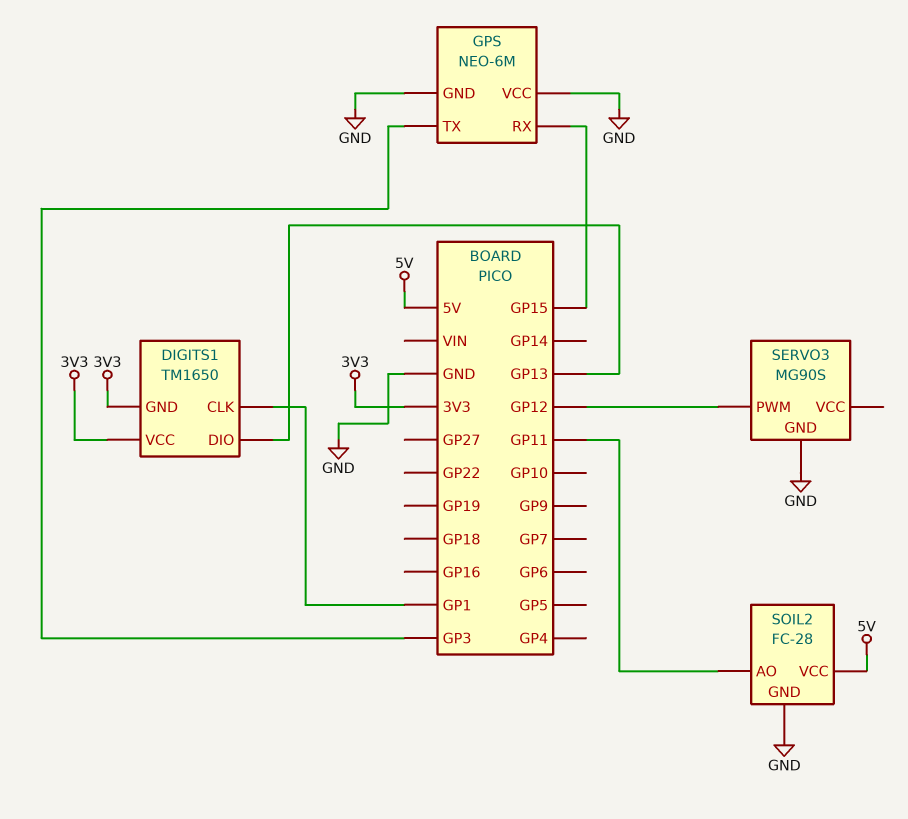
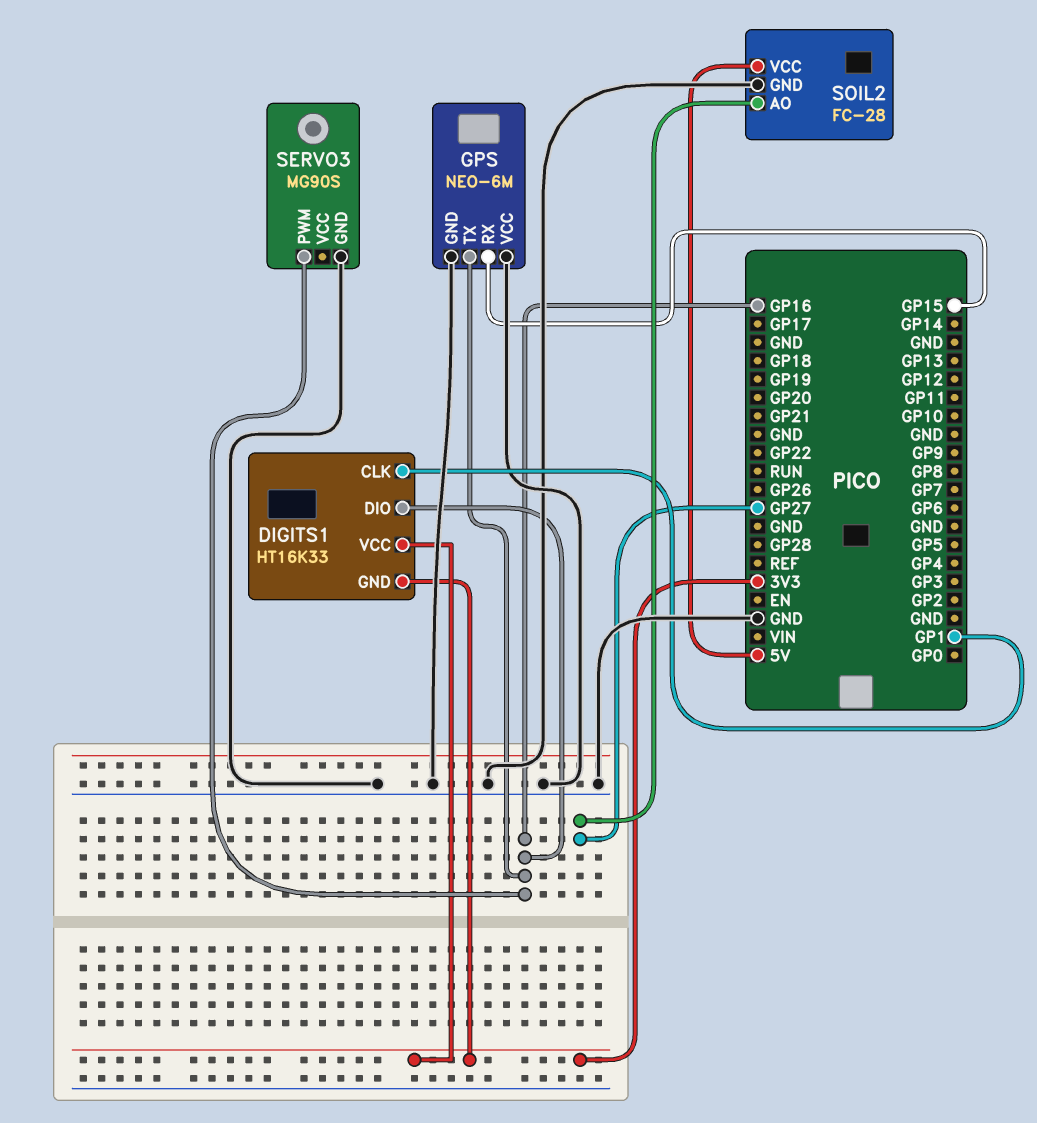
DIGITS1: TM1650 -> HT16K33
DIGITS1 pin DIO: GP13 -> GP16
GPS pin TX: GP3 -> GP16
SERVO3 pin PWM: GP12 -> GP16
SOIL2 pin AO: GP11 -> GP27

